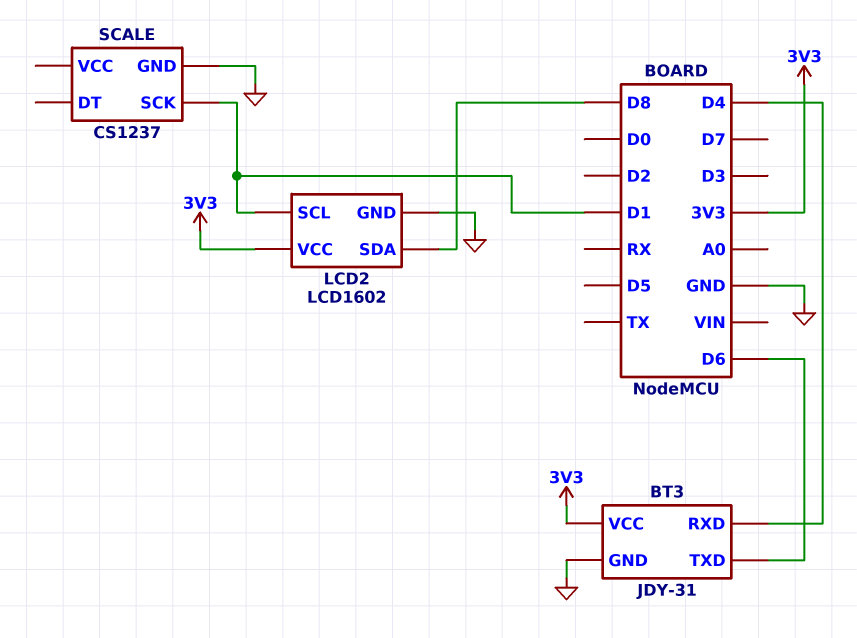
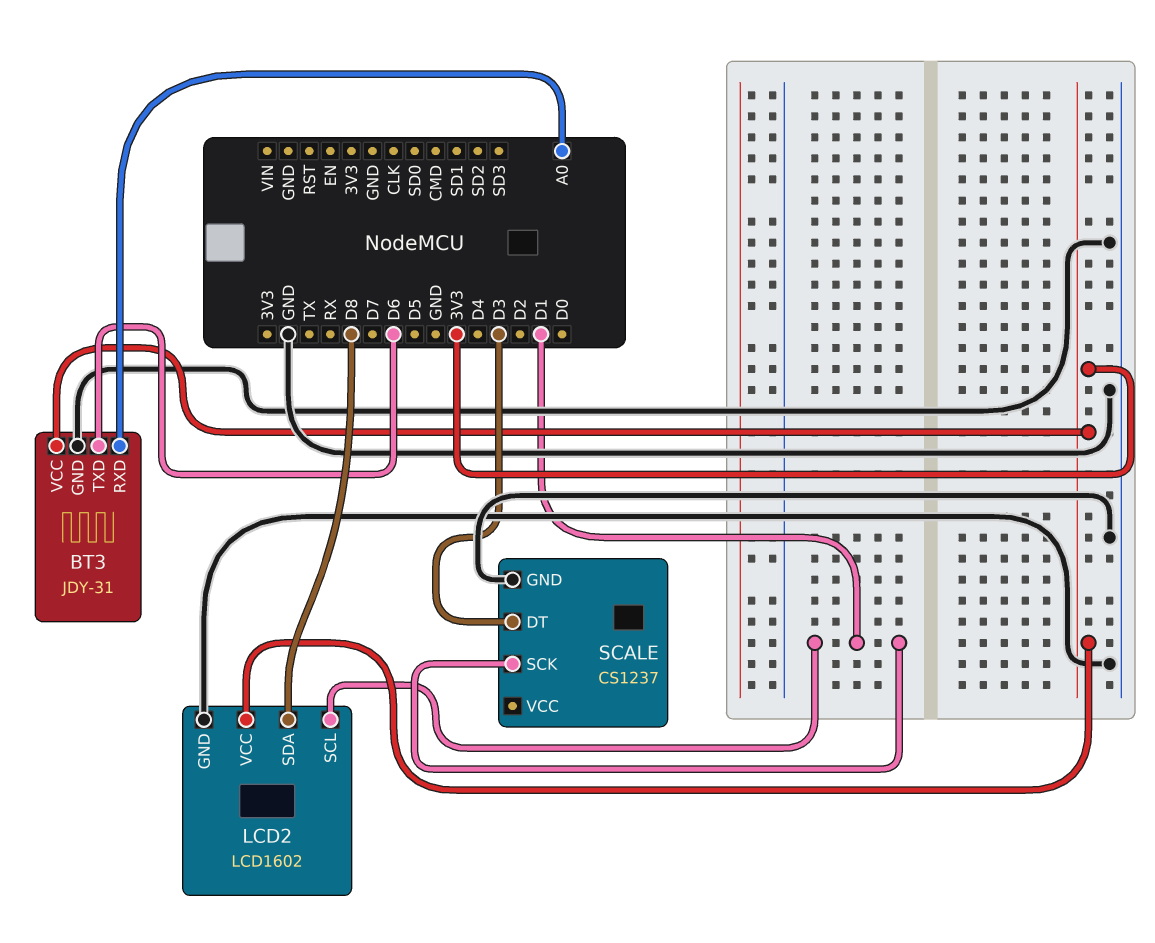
BT3 pin RXD: D4 -> A0
SCALE pin DT: none -> D3

